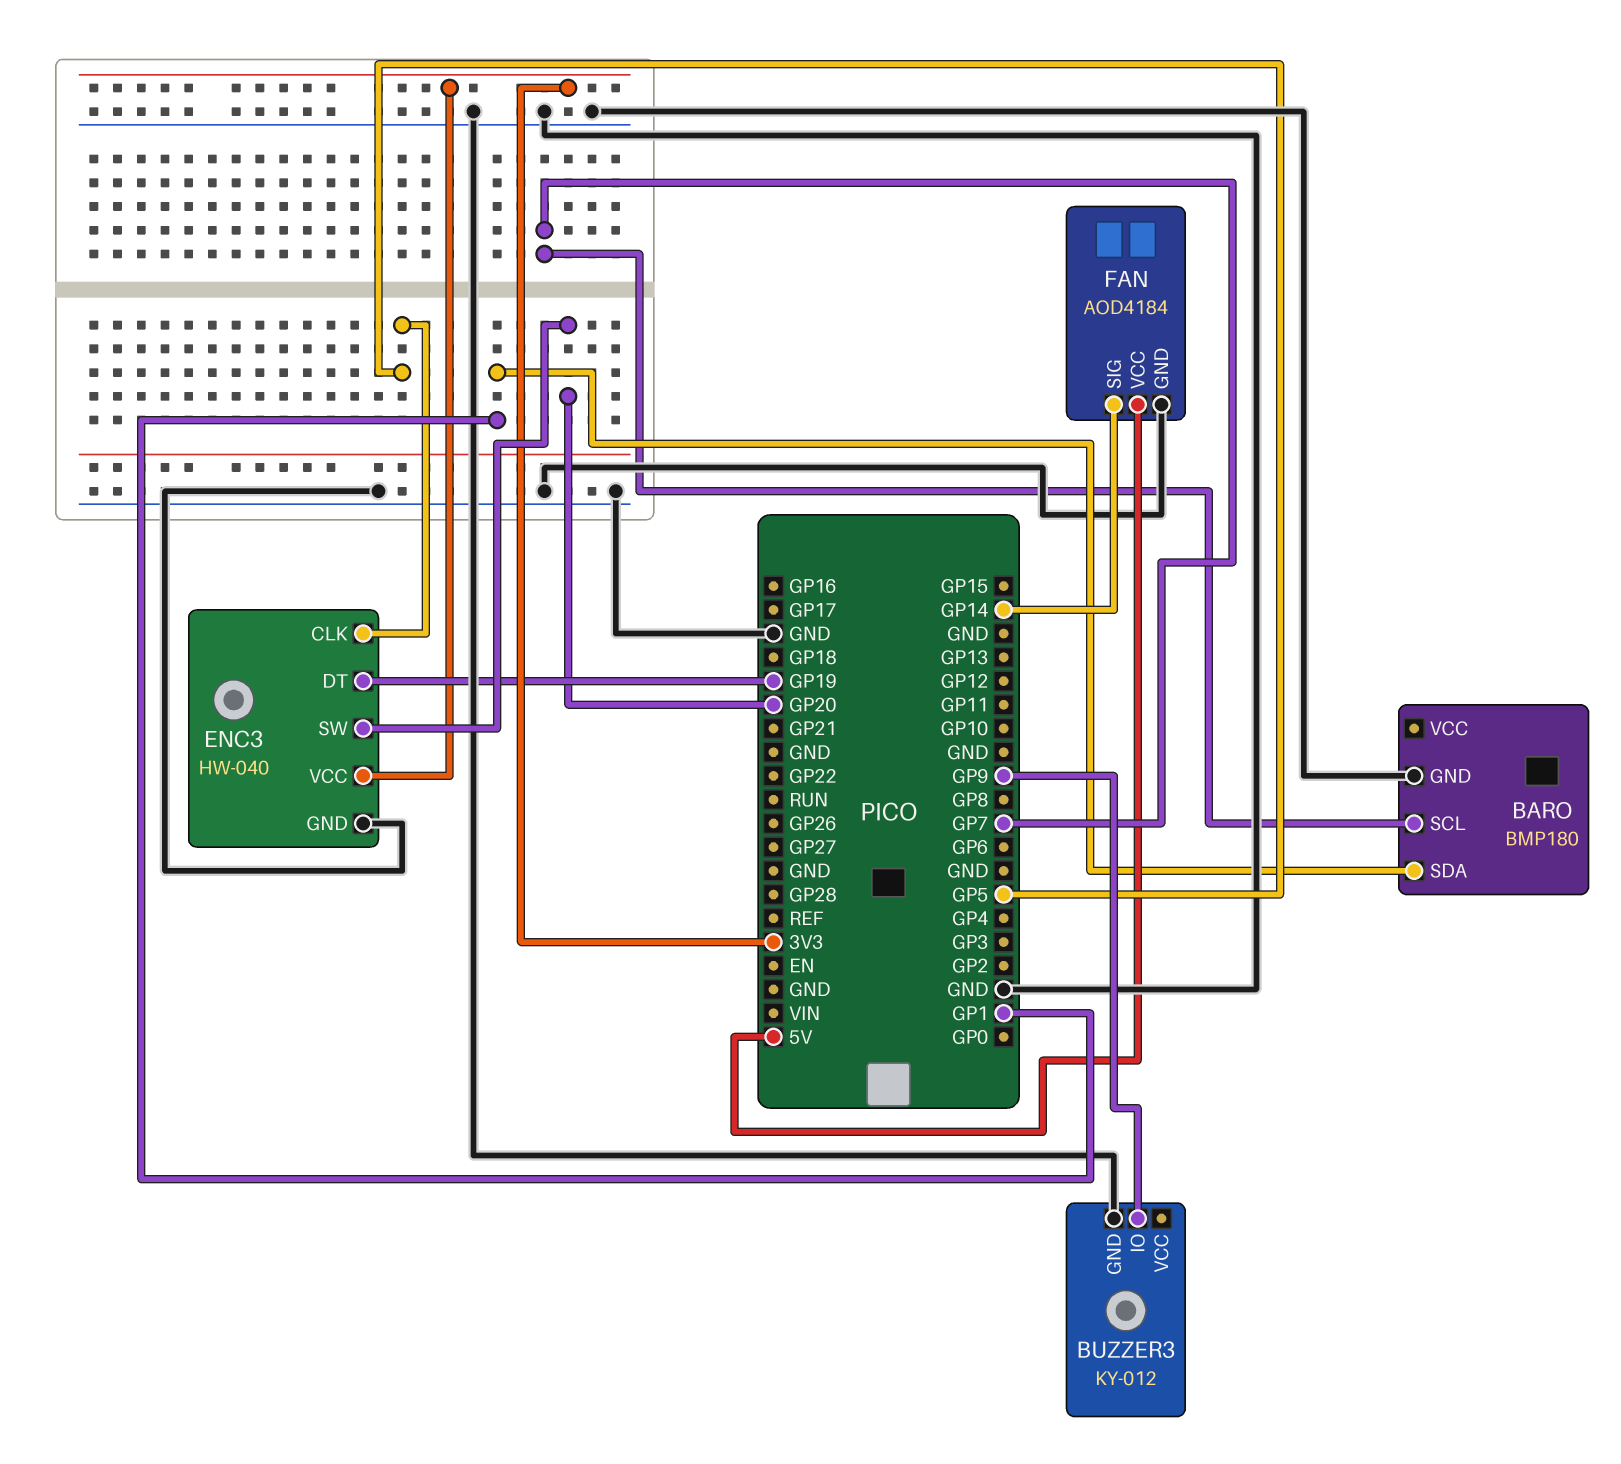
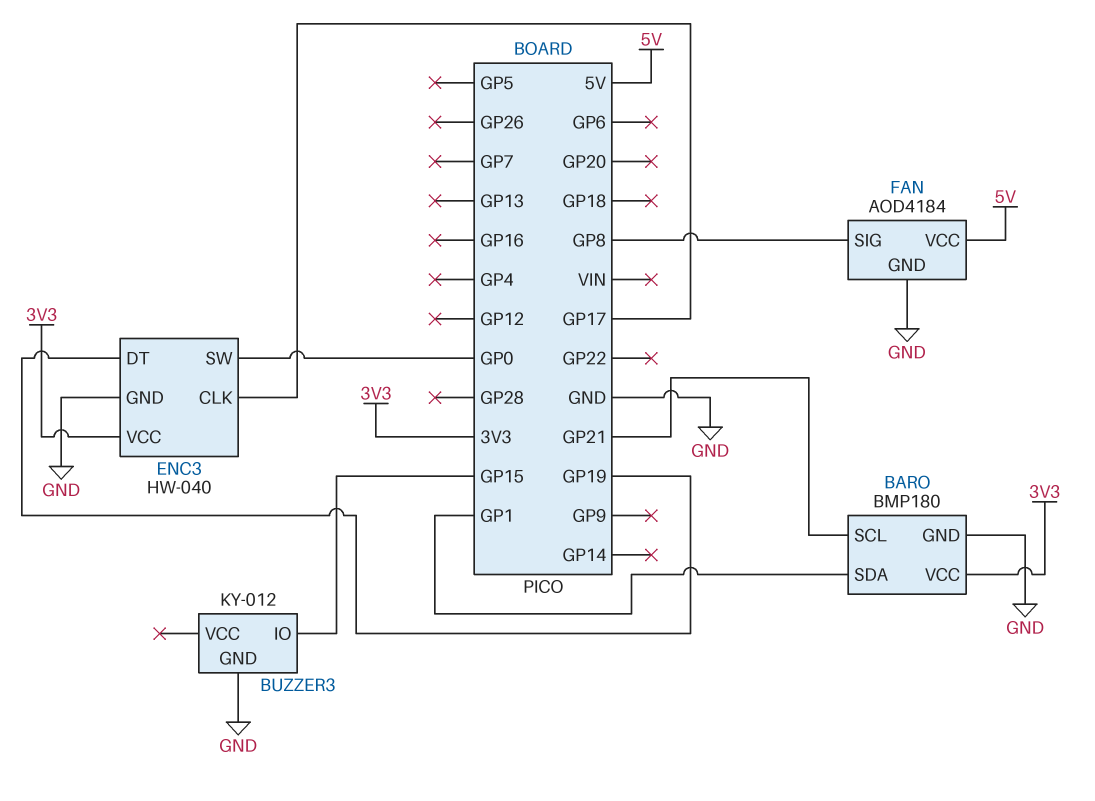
BARO pin SCL: GP7 -> GP21
BARO pin VCC: none -> 3V3
BUZZER3 pin IO: GP9 -> GP15
ENC3 pin CLK: GP5 -> GP17
ENC3 pin SW: GP20 -> GP0
FAN pin SIG: GP14 -> GP8

